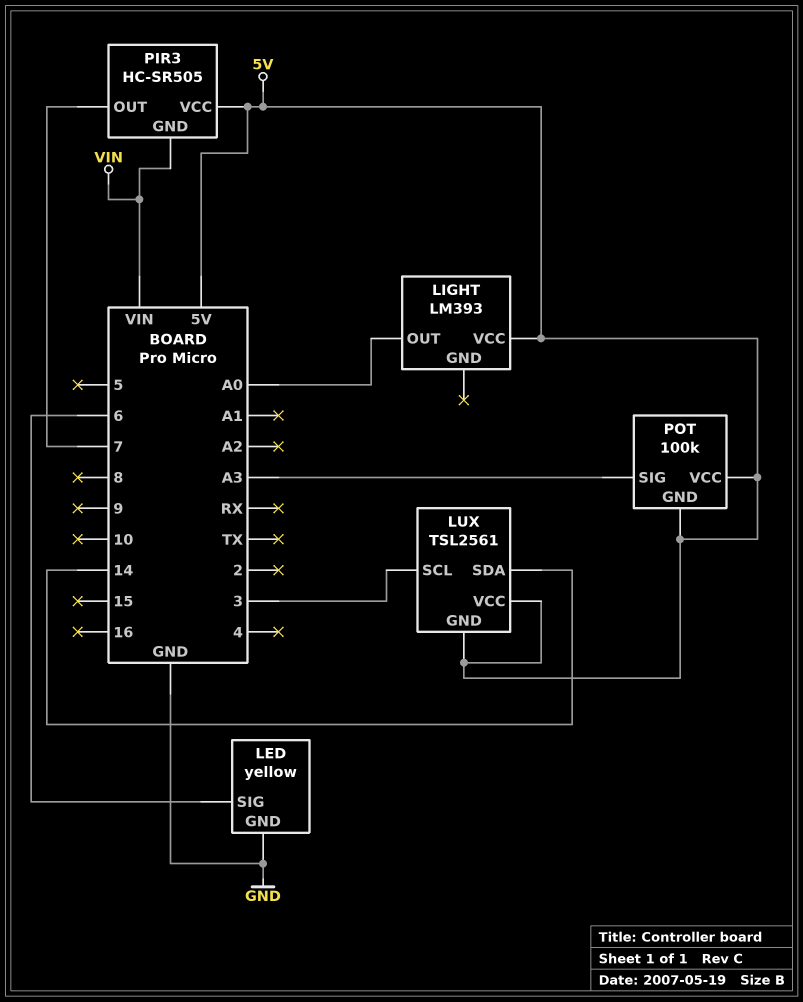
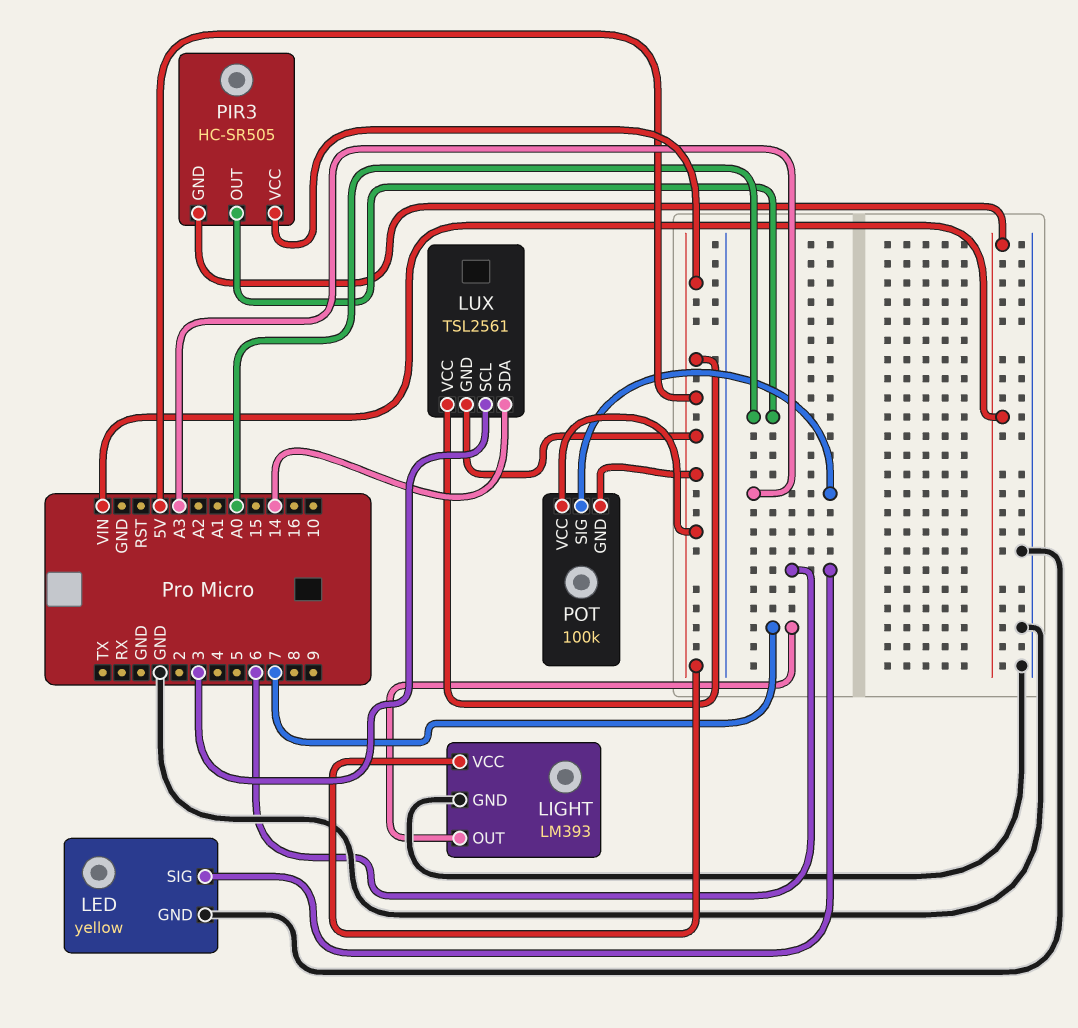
LIGHT pin GND: none -> GND
LIGHT pin OUT: A0 -> 7
PIR3 pin OUT: 7 -> A0

